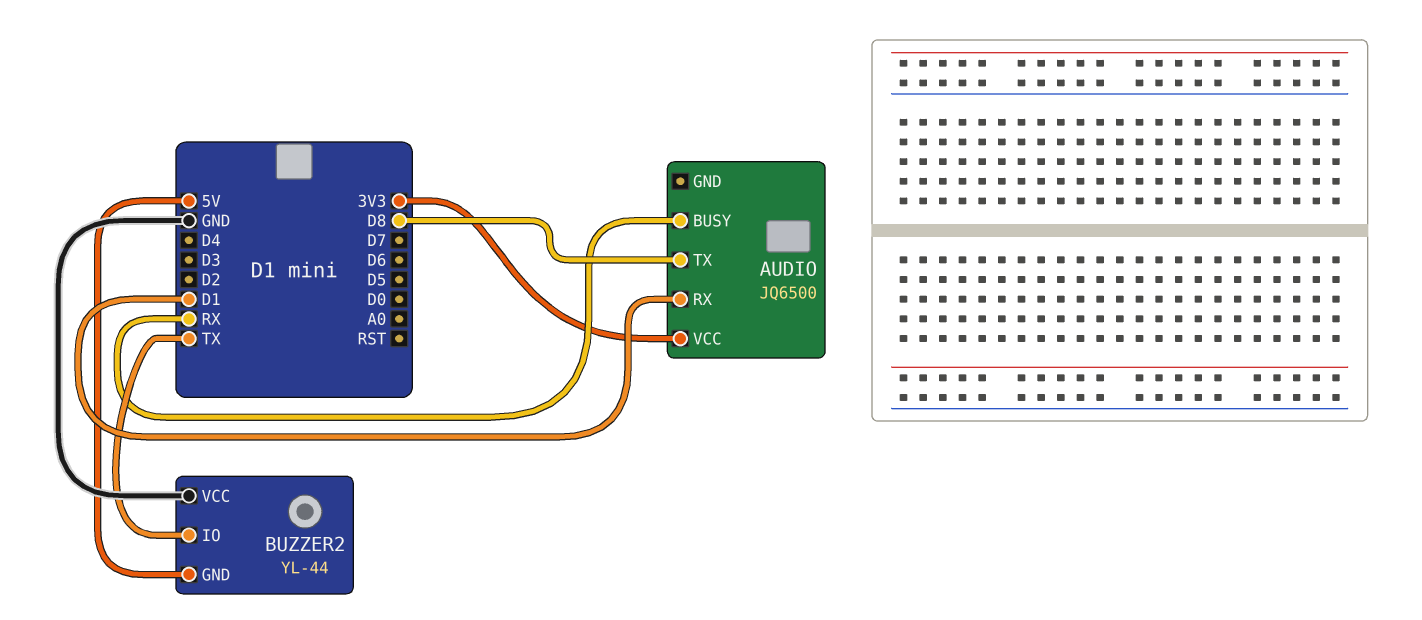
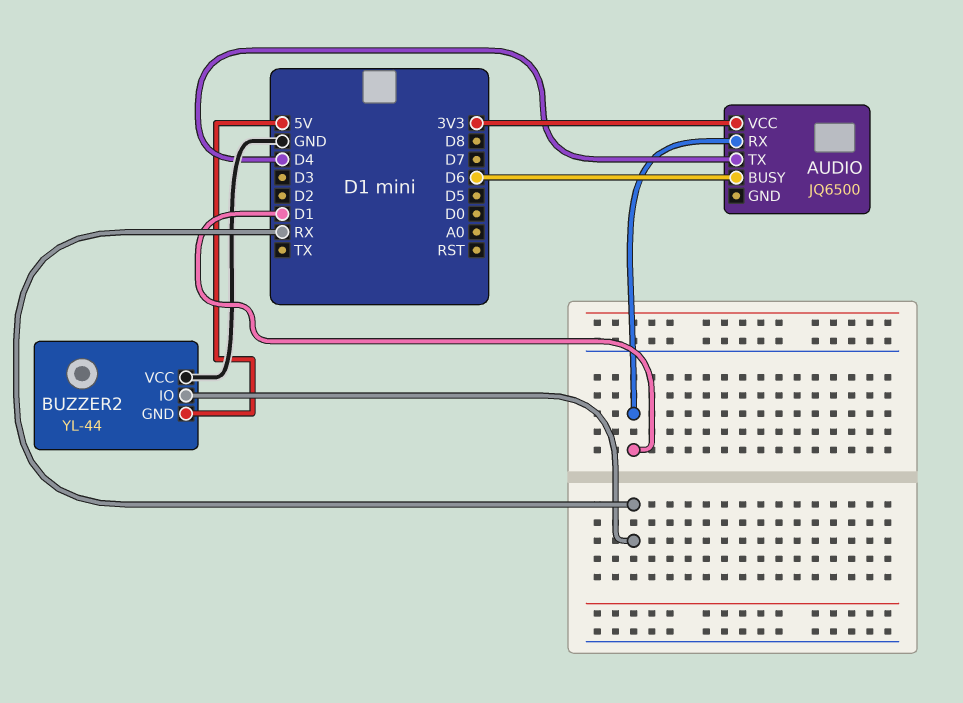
AUDIO pin BUSY: RX -> D6
AUDIO pin TX: D8 -> D4
BUZZER2 pin IO: TX -> RX

